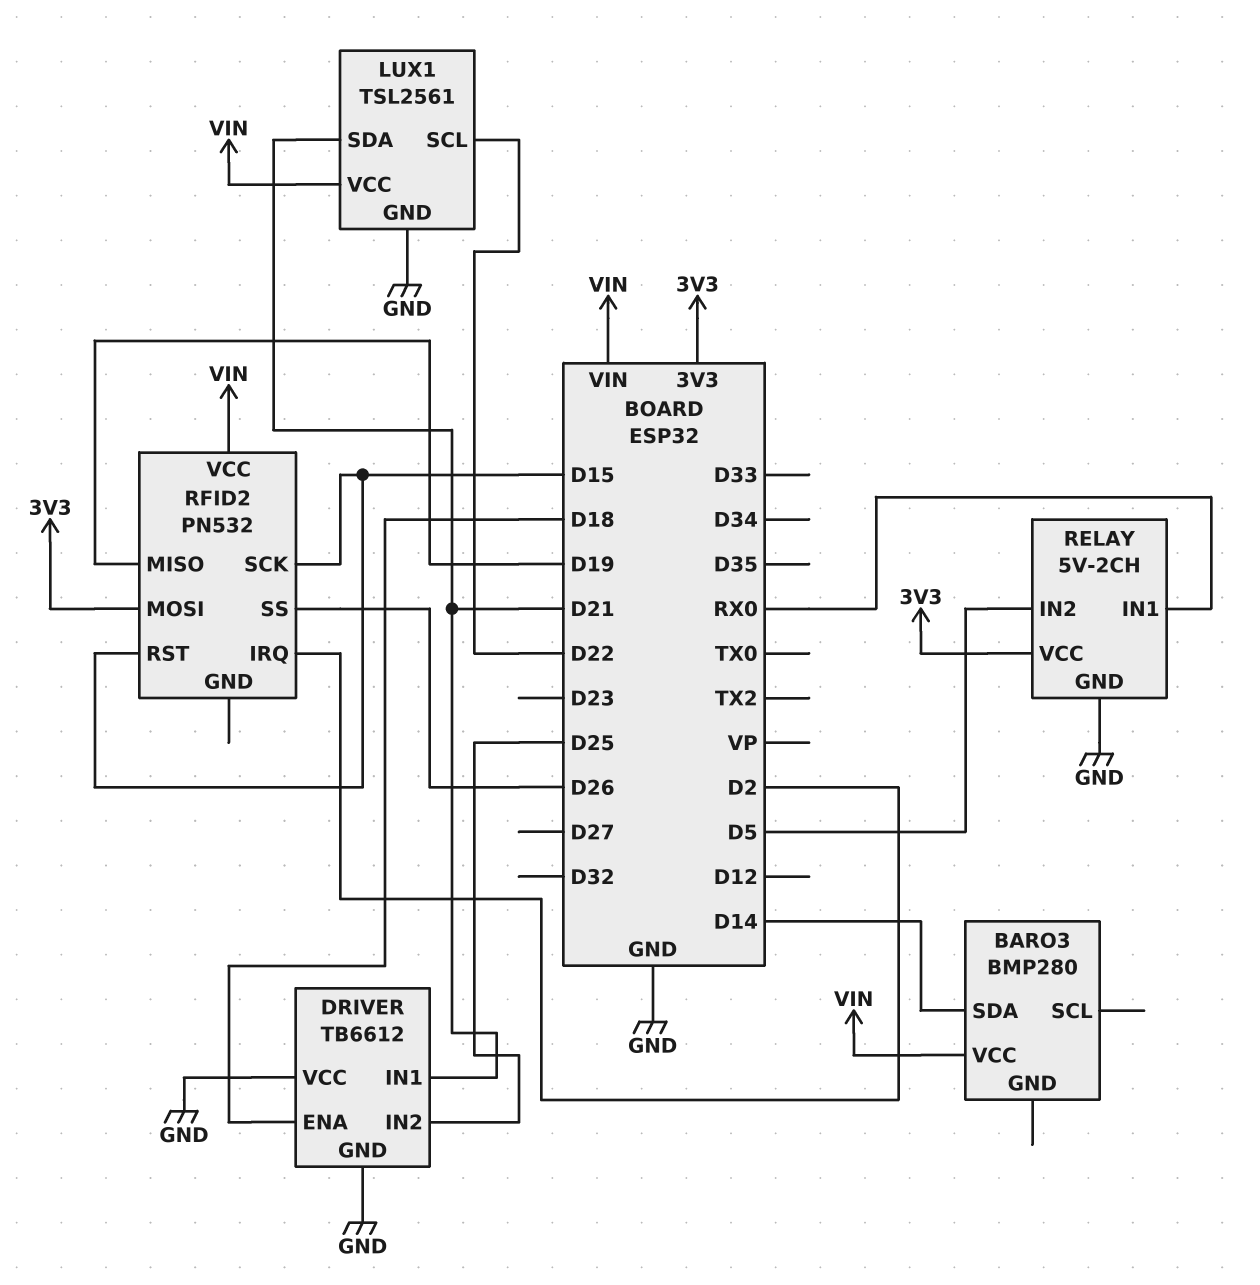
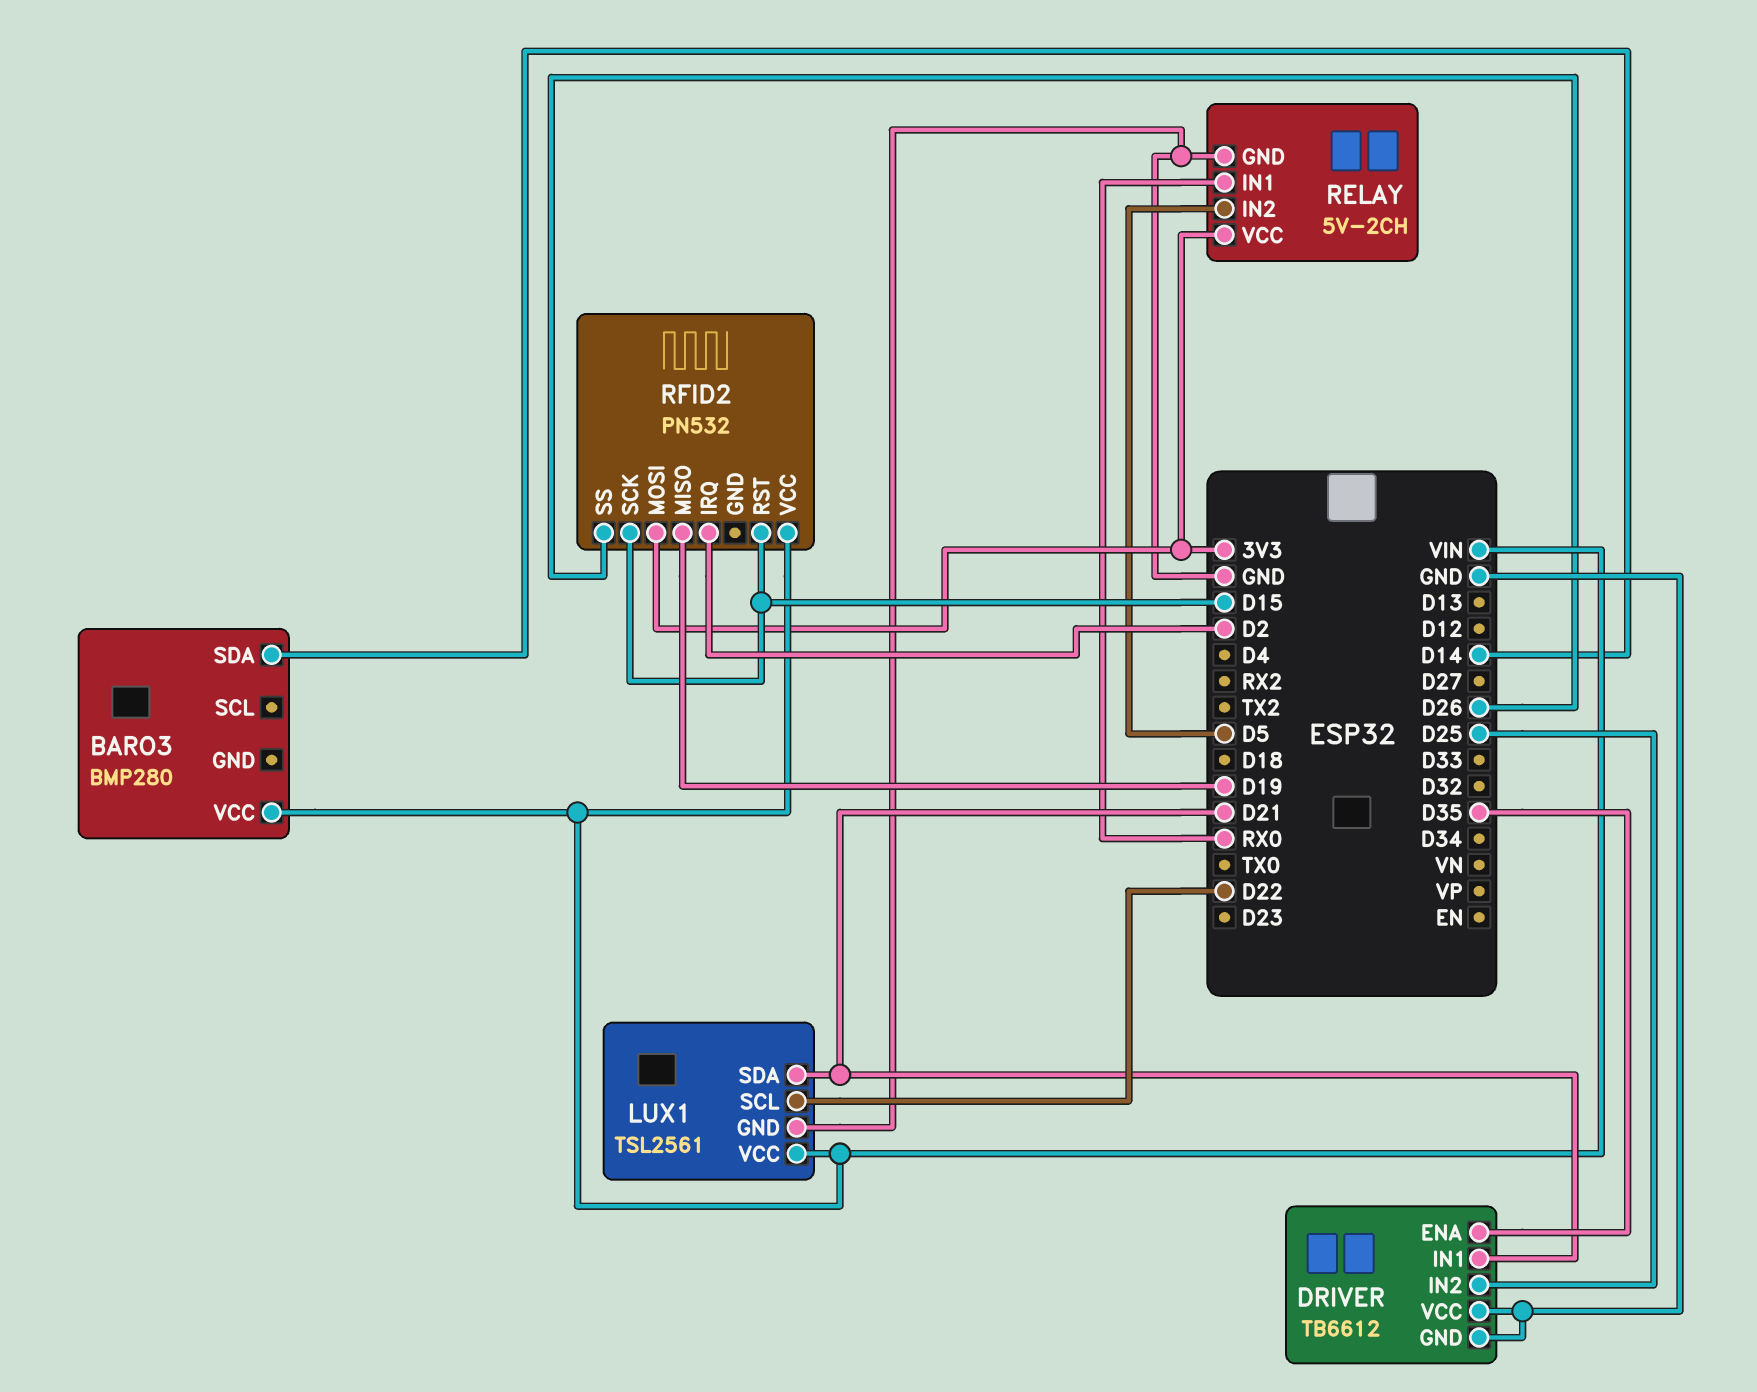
DRIVER pin ENA: D18 -> D35

